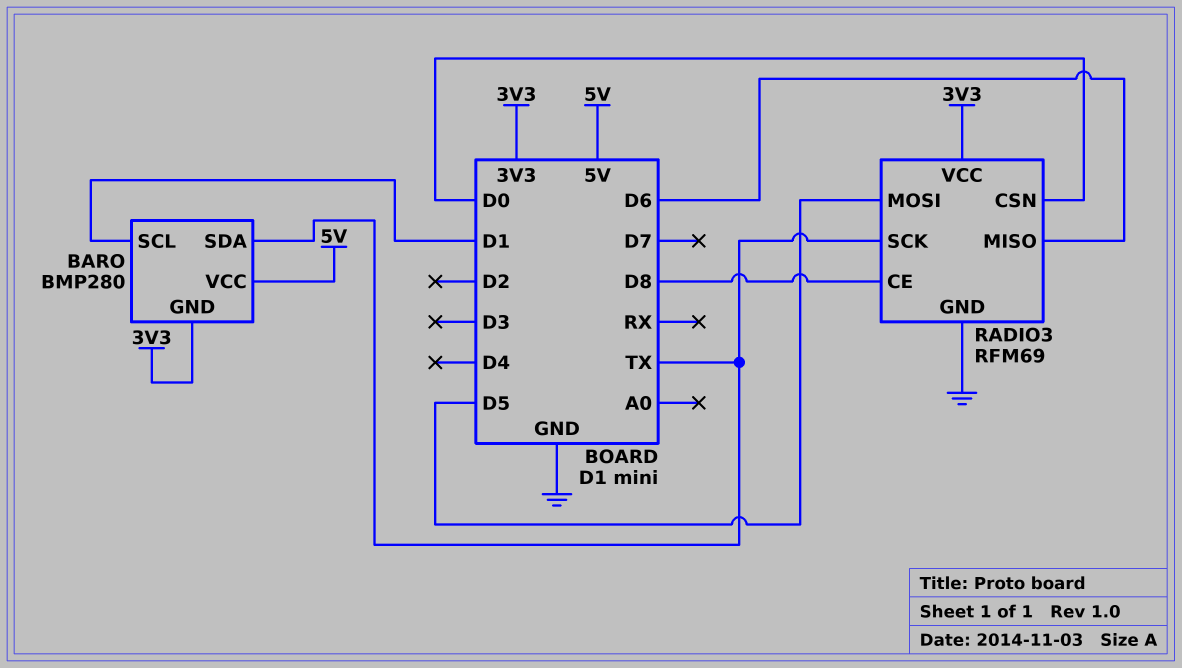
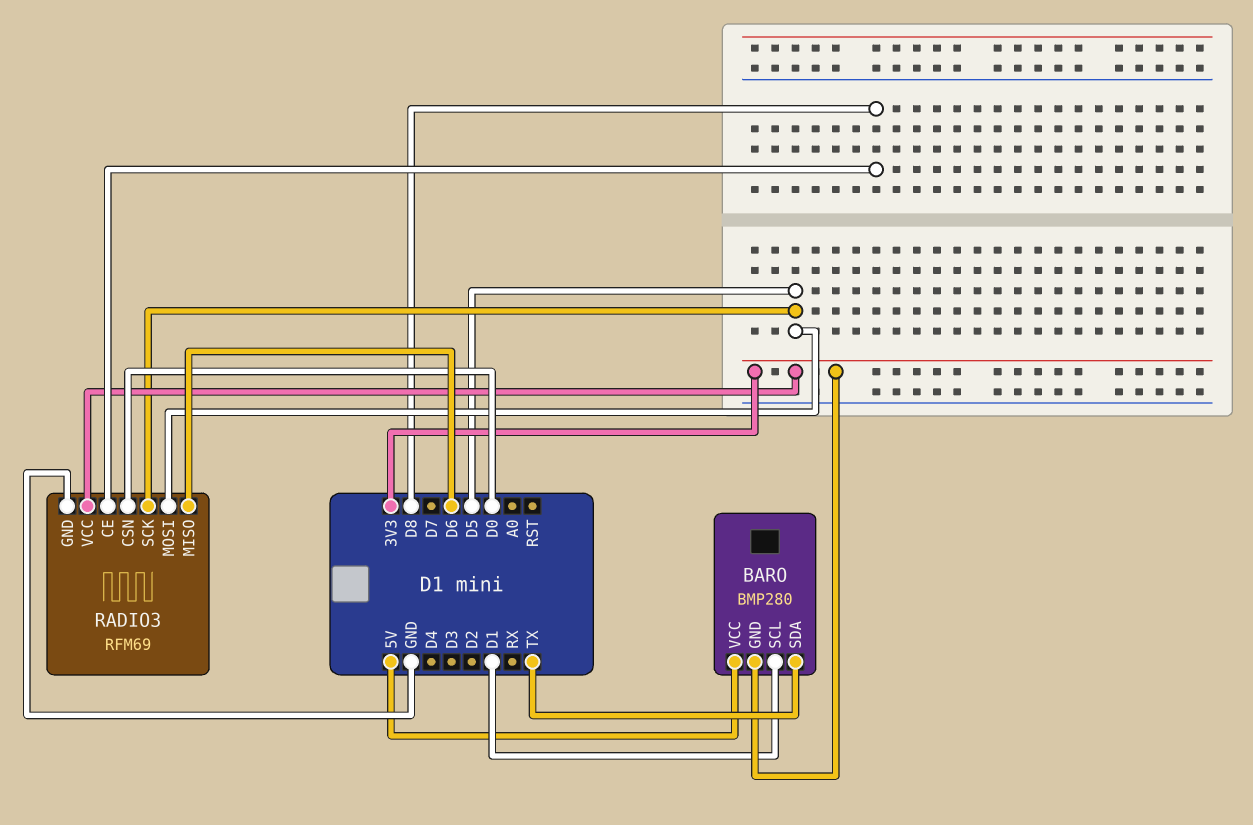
RADIO3 pin SCK: TX -> D5

